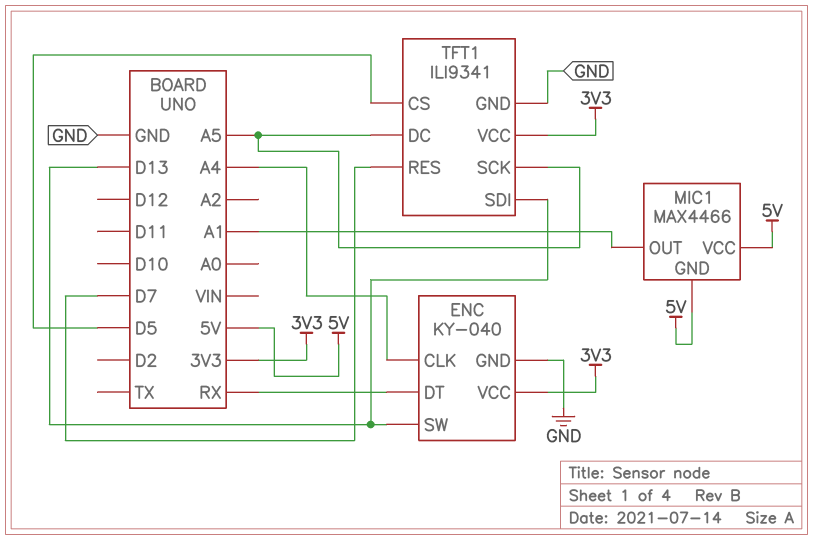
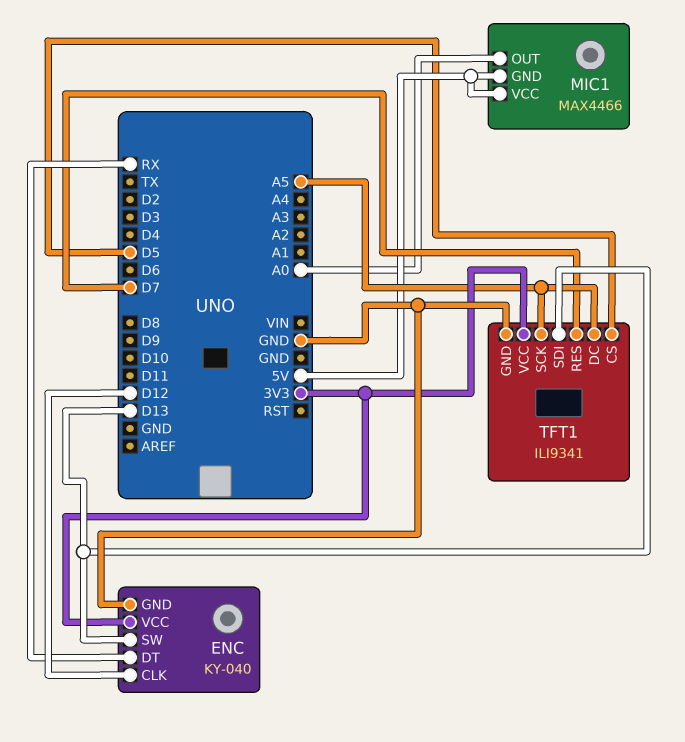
ENC pin CLK: A4 -> D12
MIC1 pin OUT: A1 -> A0

